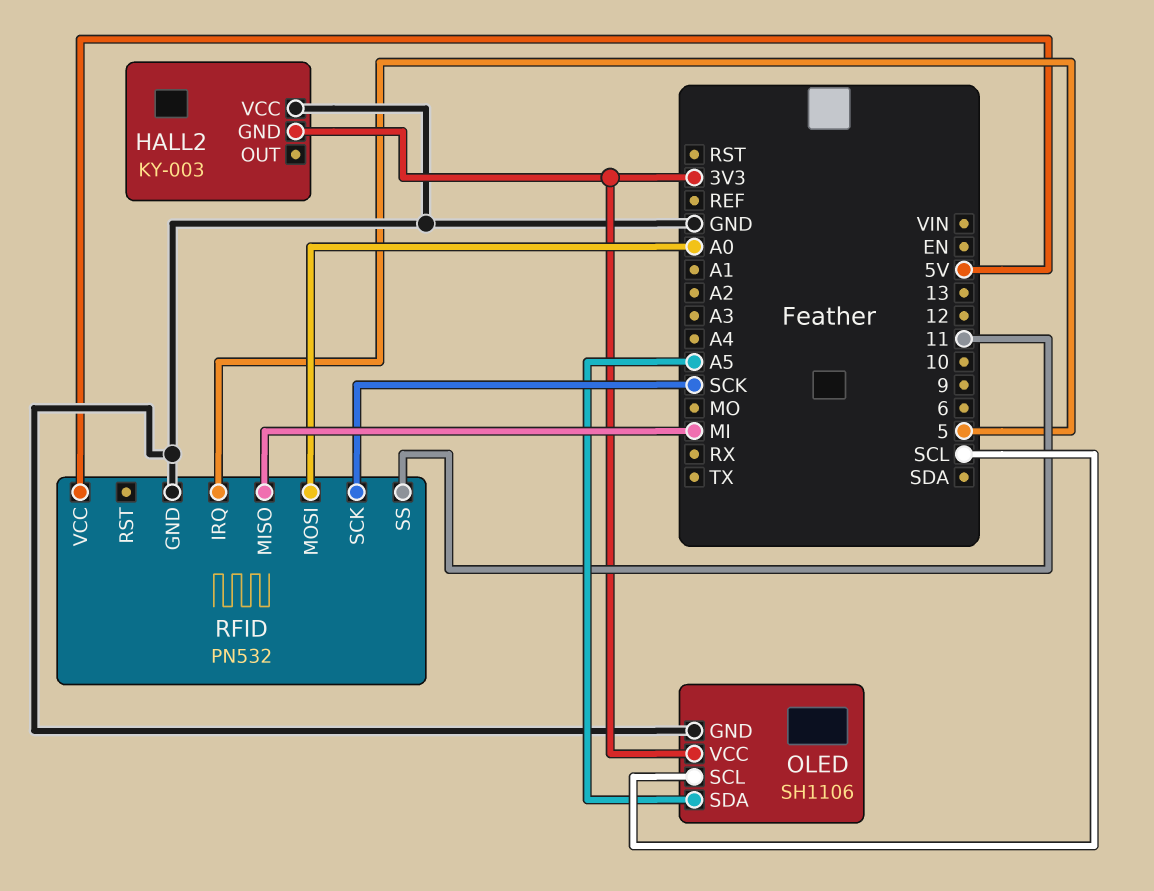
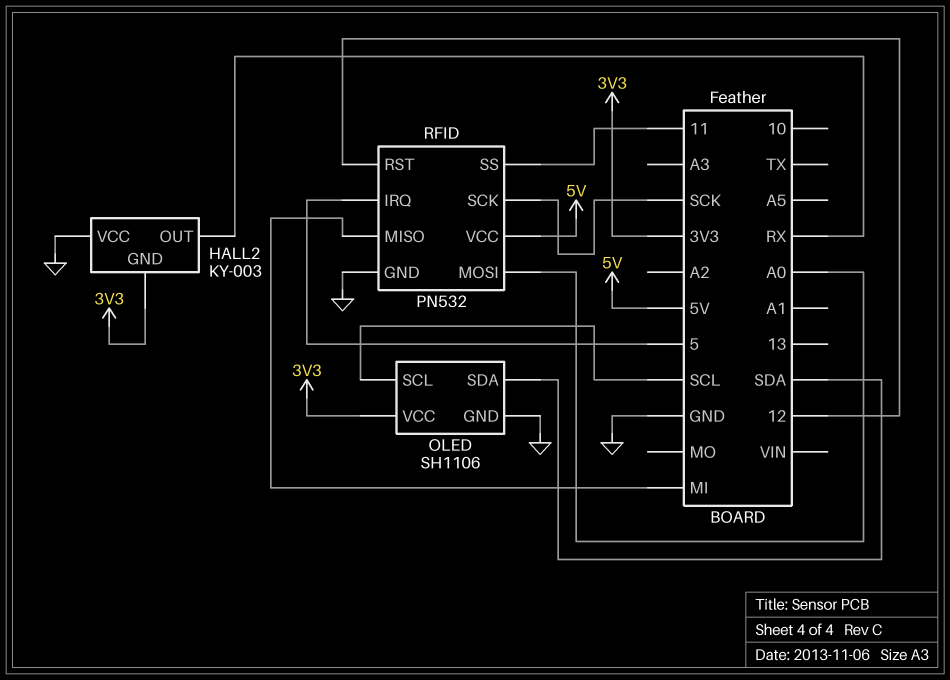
HALL2 pin OUT: none -> RX
OLED pin SDA: A5 -> SDA
RFID pin RST: none -> 12

